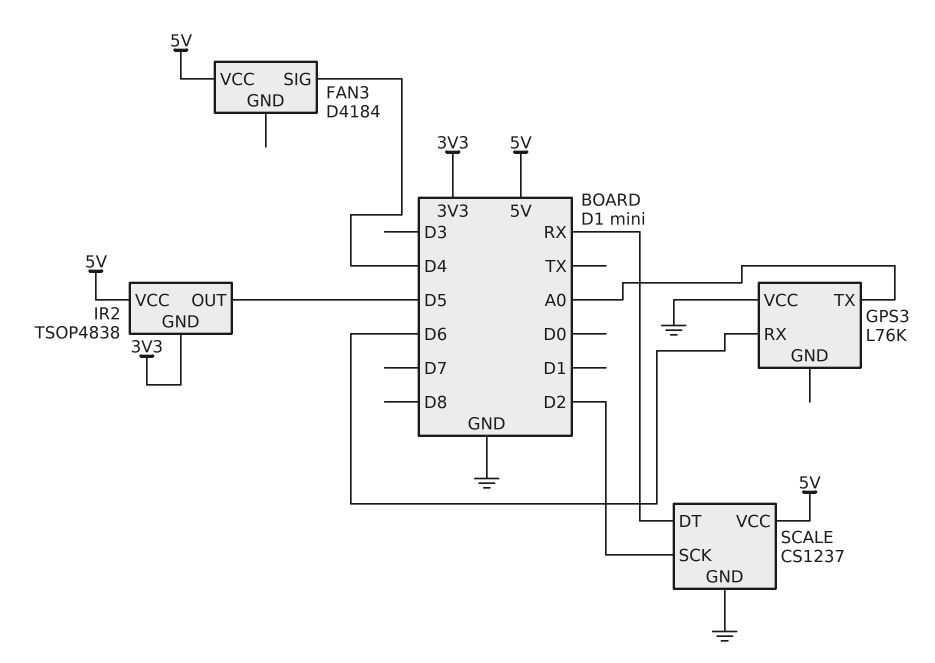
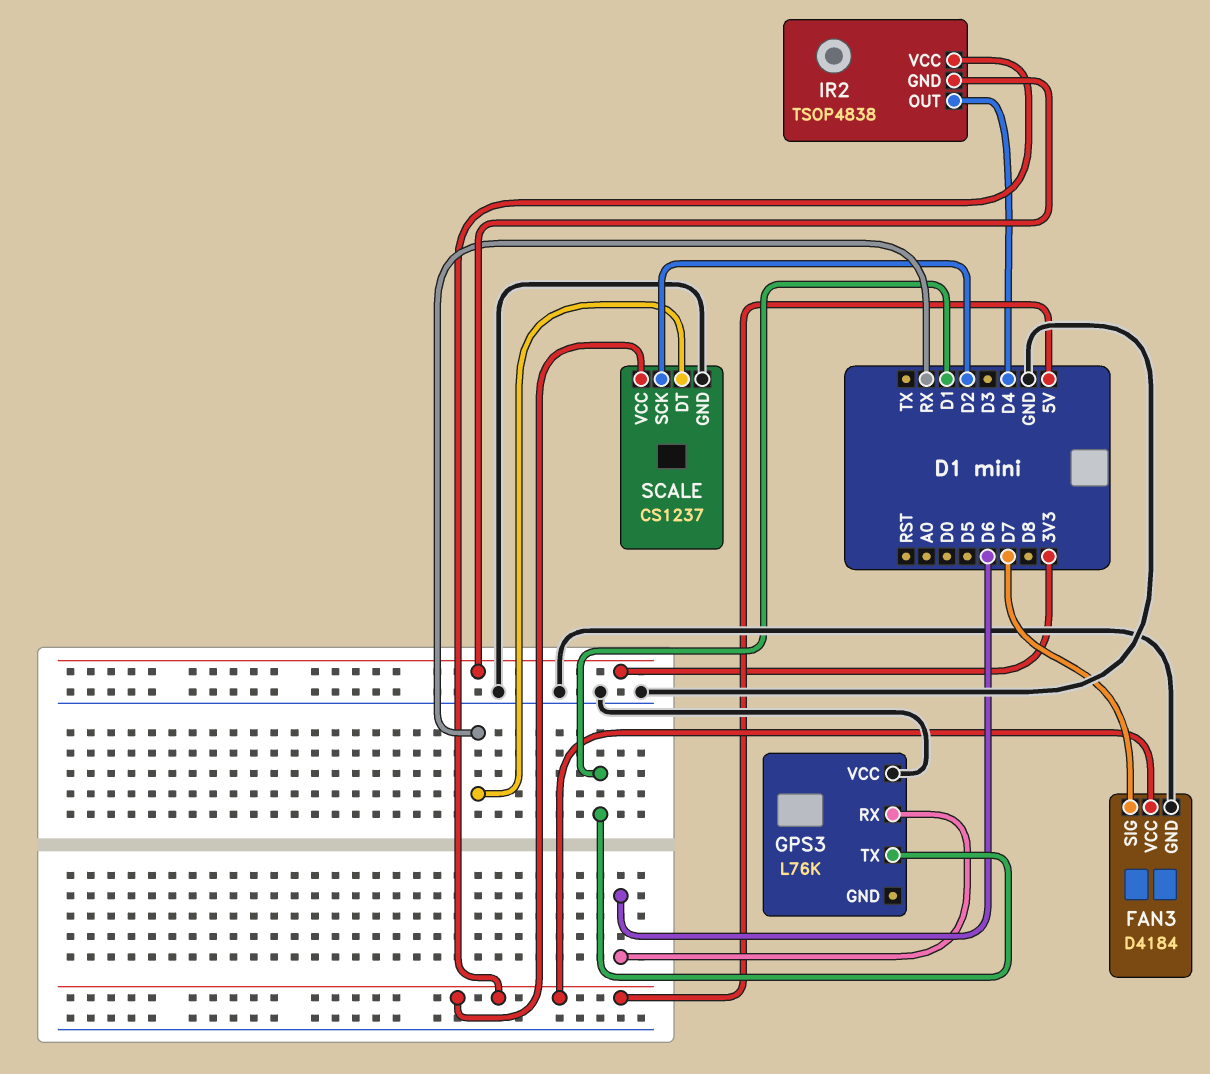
FAN3 pin GND: none -> GND
FAN3 pin SIG: D4 -> D7
GPS3 pin TX: A0 -> D1
IR2 pin OUT: D5 -> D4

